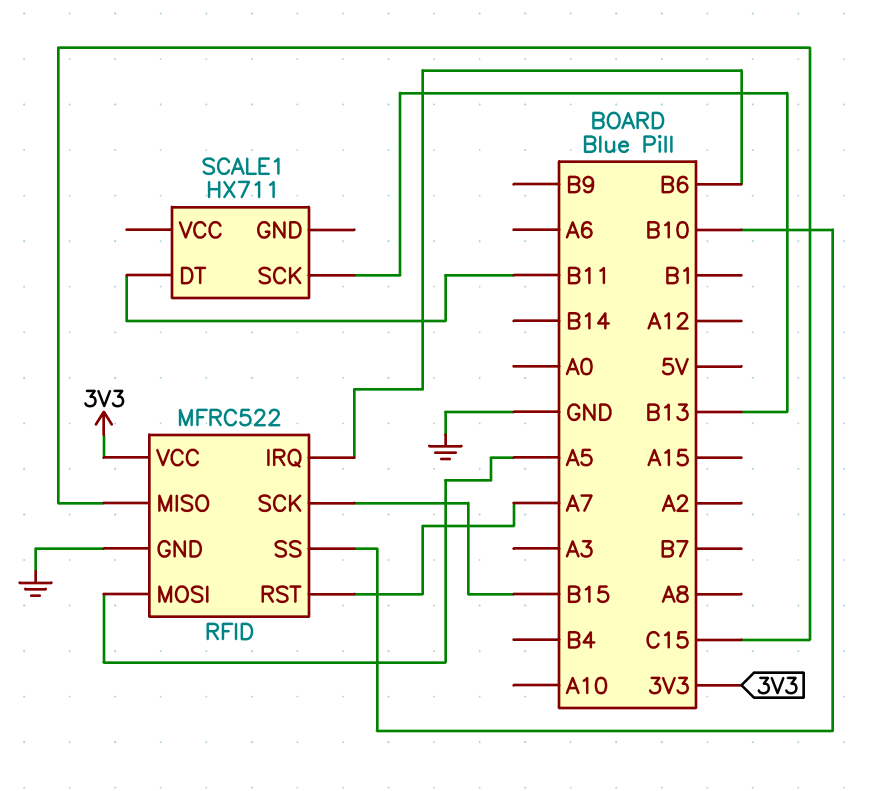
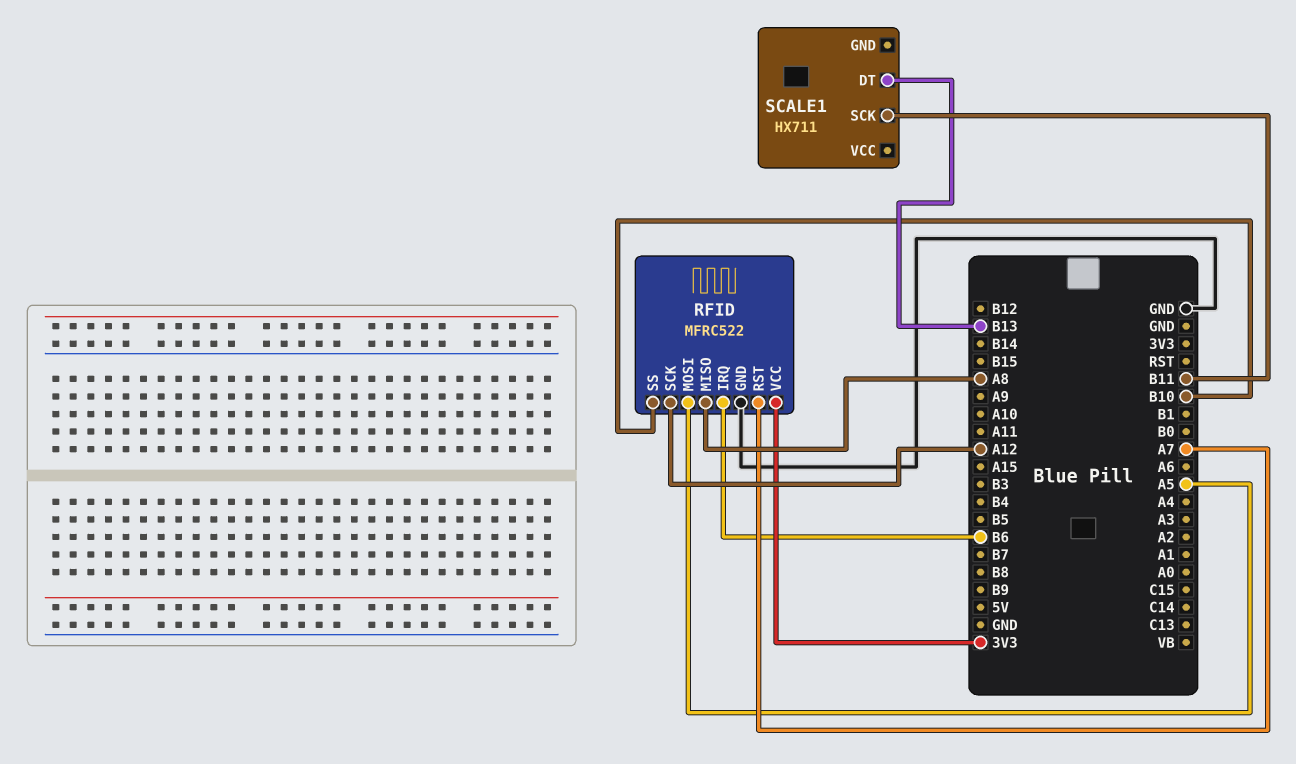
RFID pin MISO: C15 -> A8
RFID pin SCK: B15 -> A12
SCALE1 pin DT: B11 -> B13
SCALE1 pin SCK: B13 -> B11

